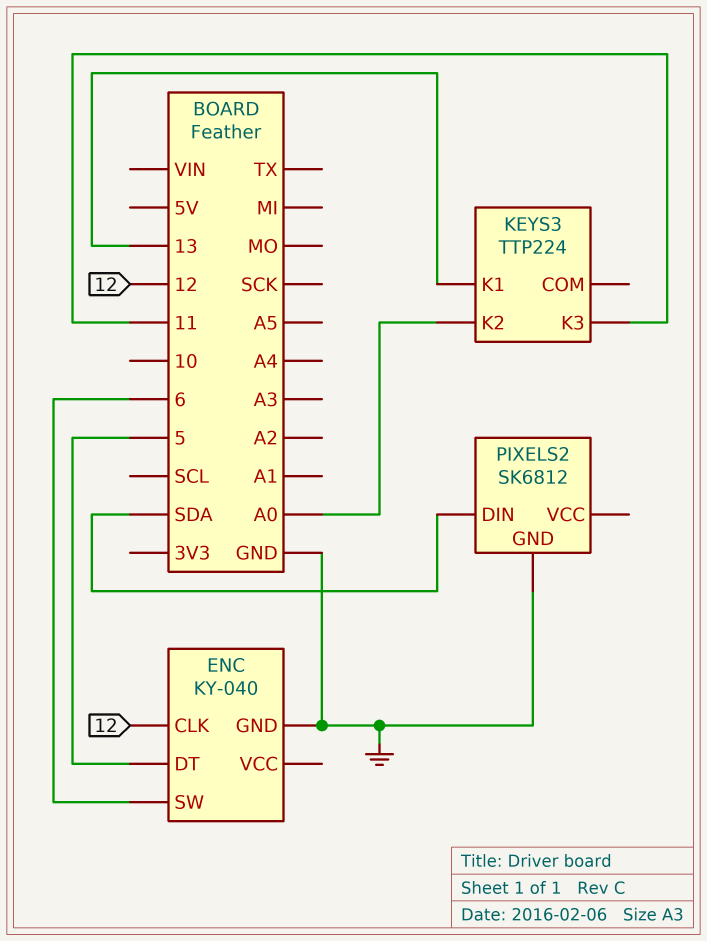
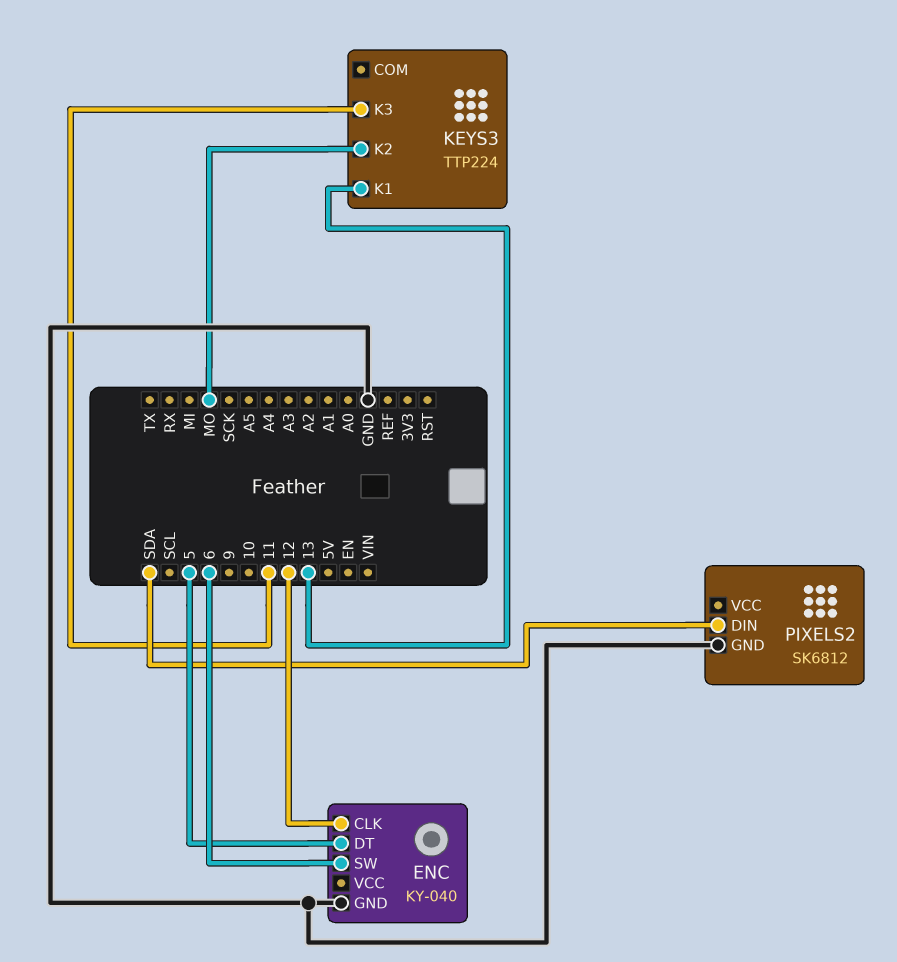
KEYS3 pin K2: A0 -> MO

